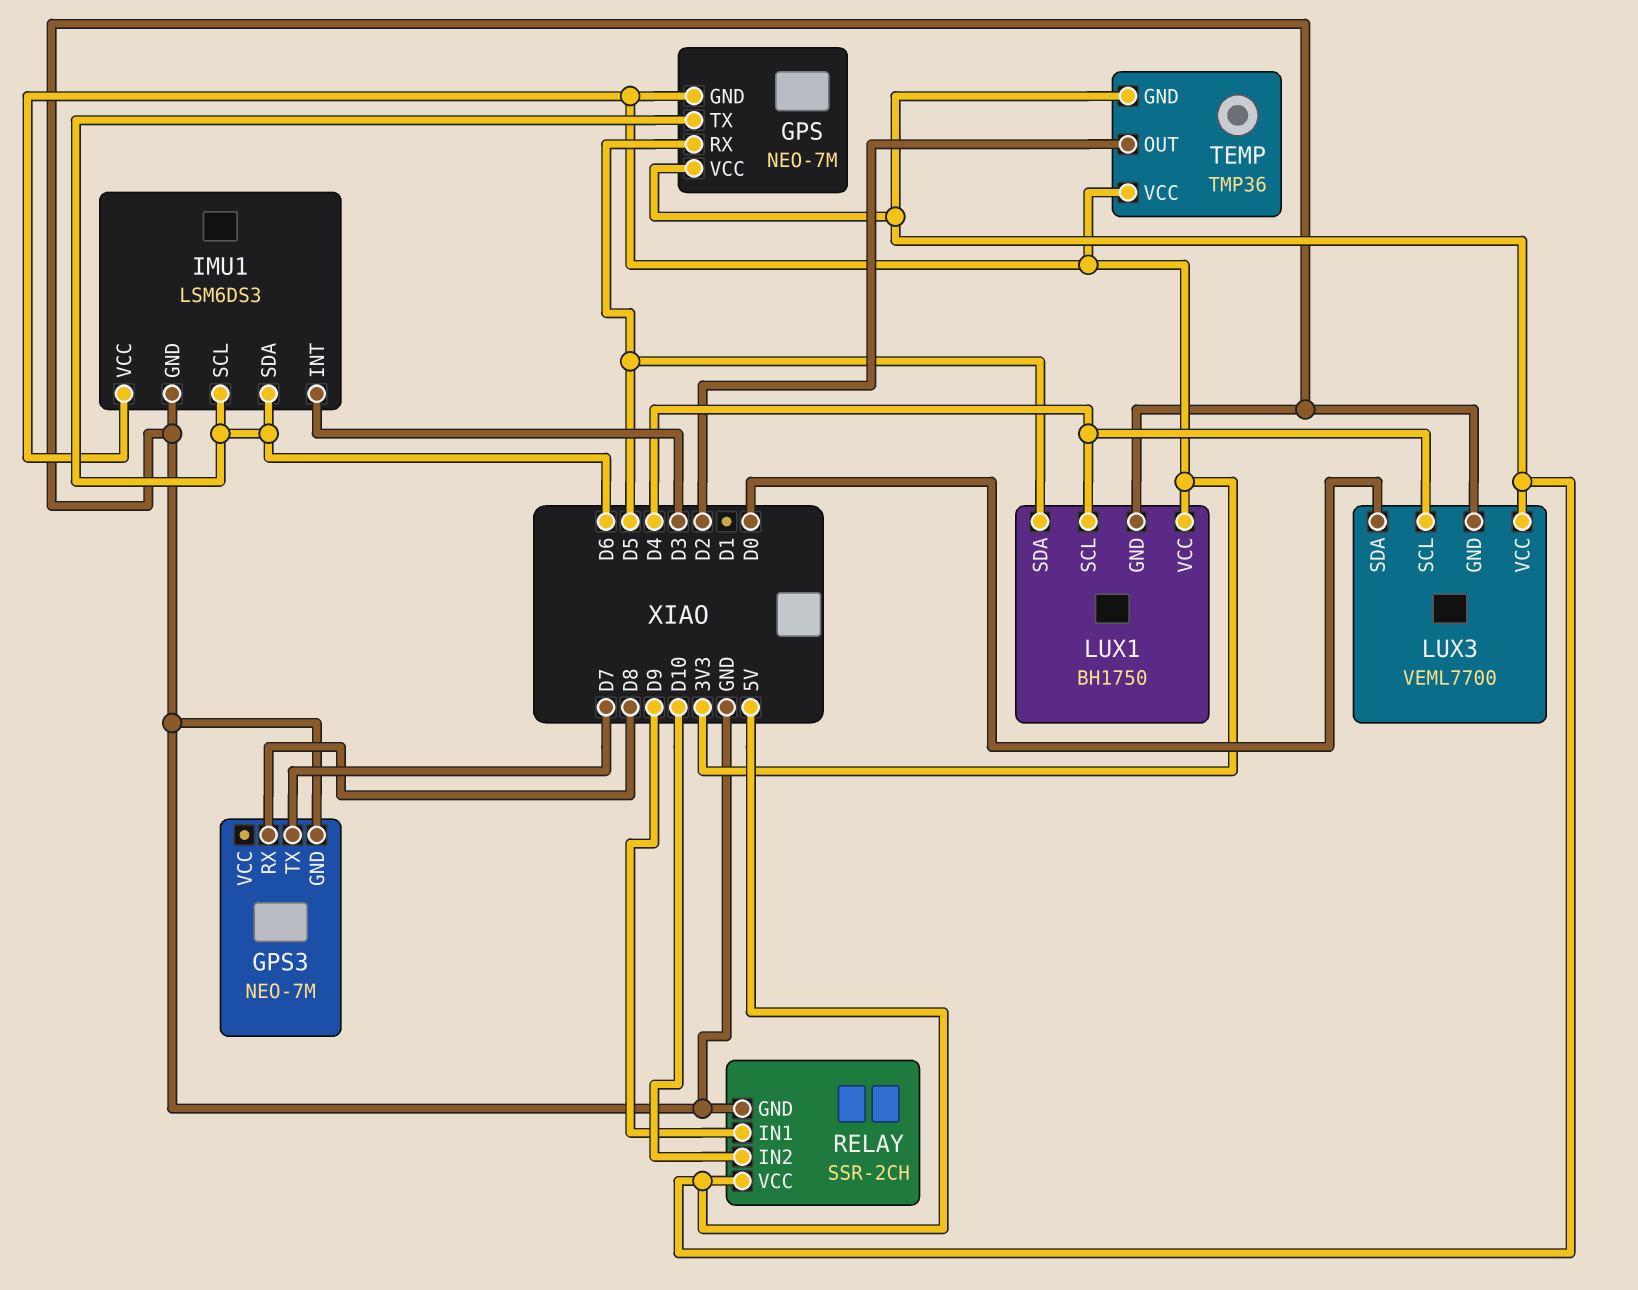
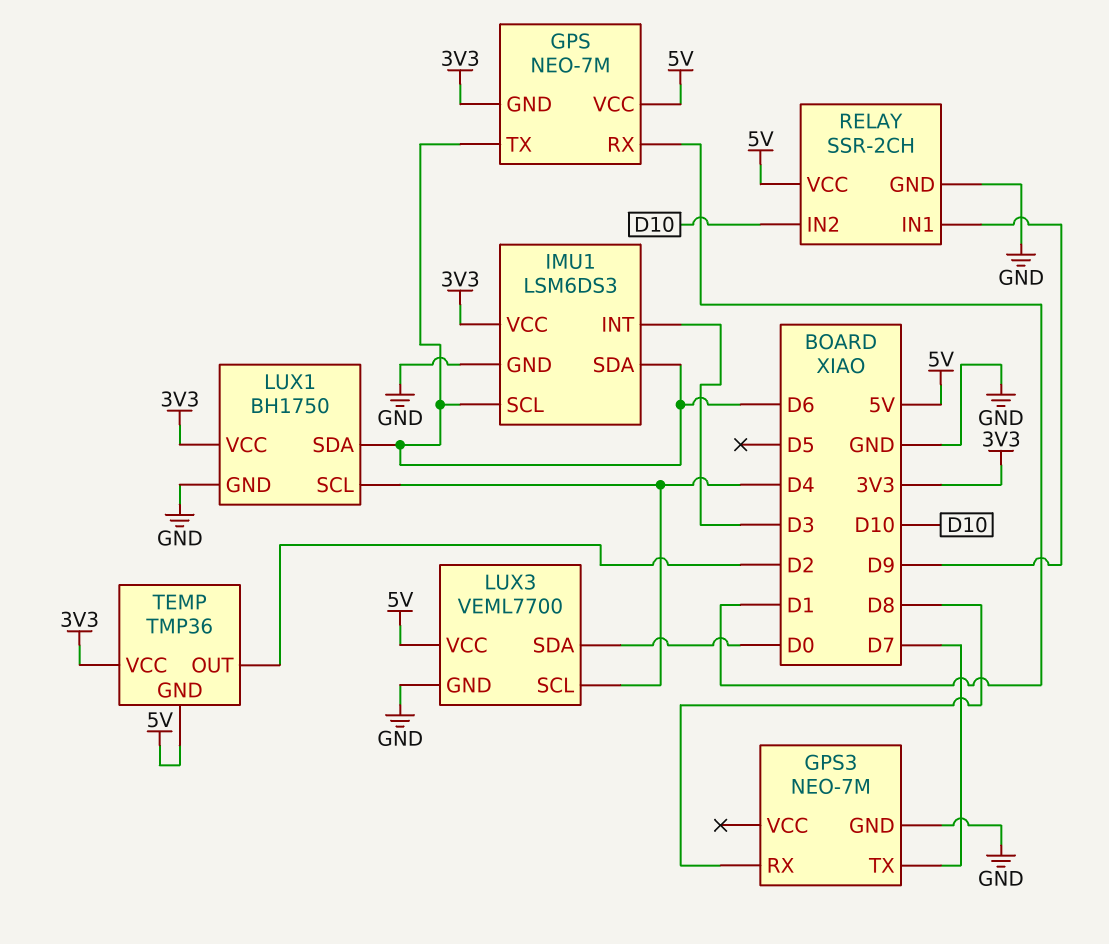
GPS pin RX: D5 -> D1
LUX1 pin SDA: D5 -> D6

